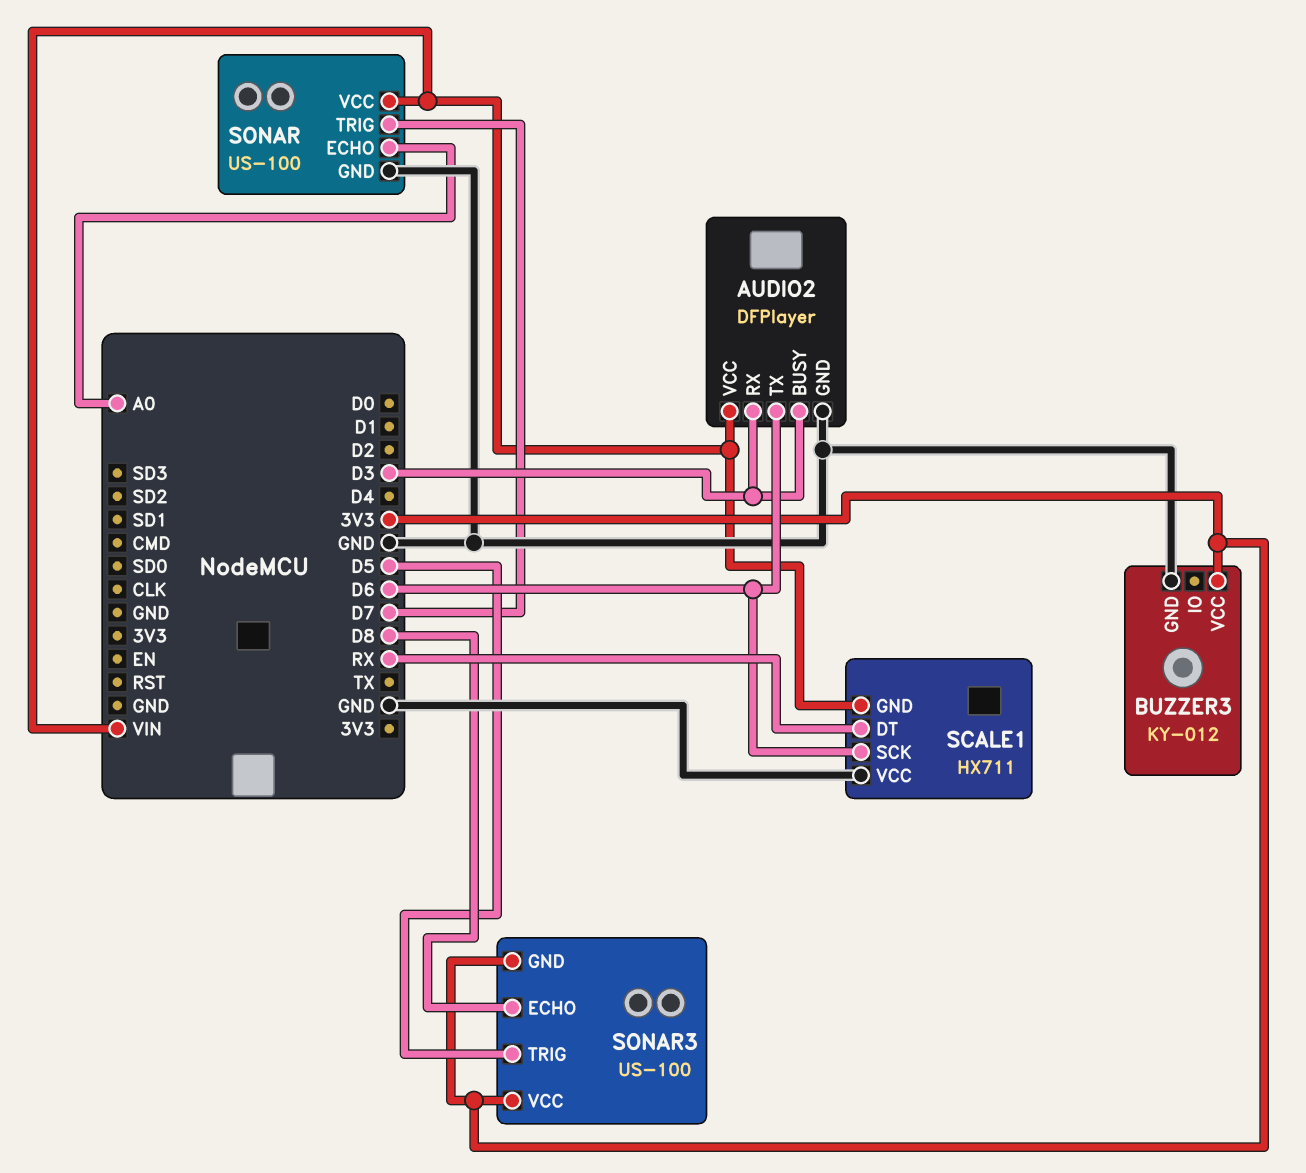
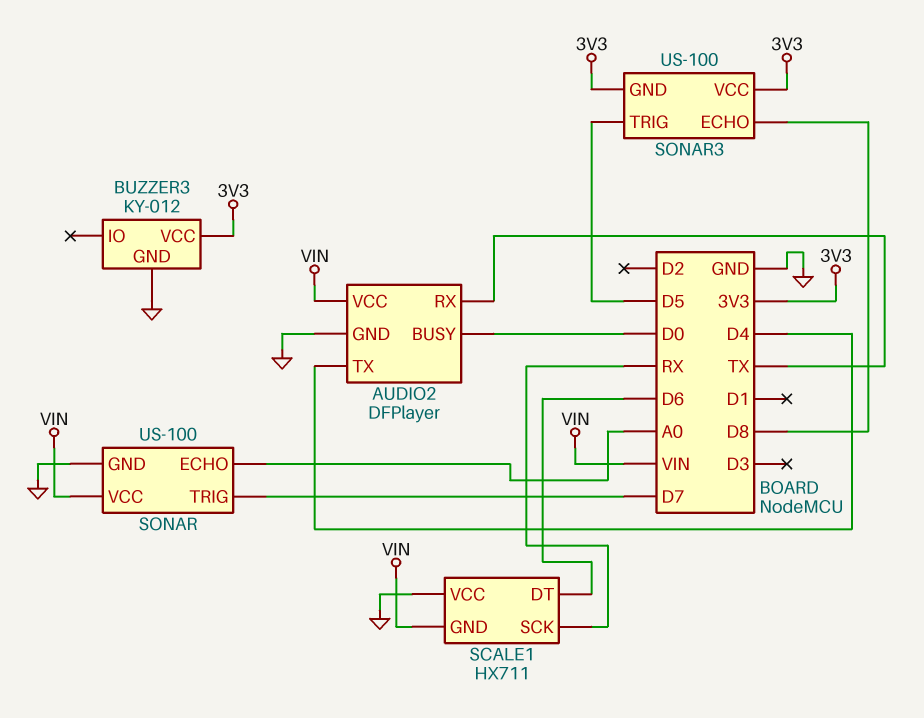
AUDIO2 pin BUSY: D3 -> D0
AUDIO2 pin RX: D3 -> TX
AUDIO2 pin TX: D6 -> D4
SCALE1 pin DT: RX -> D6
SCALE1 pin SCK: D6 -> RX

